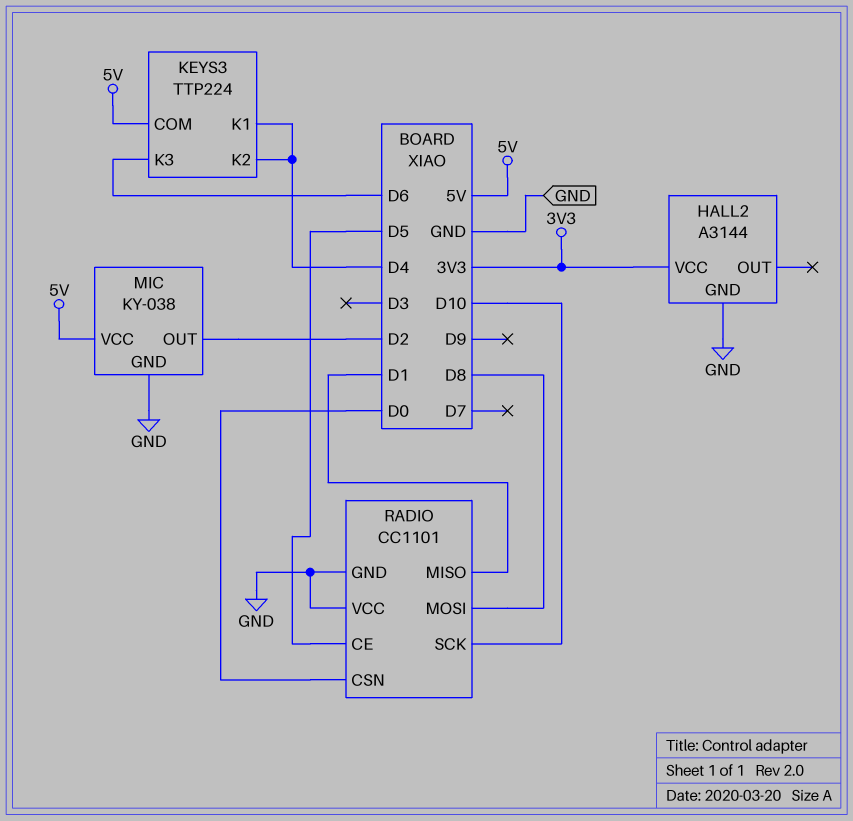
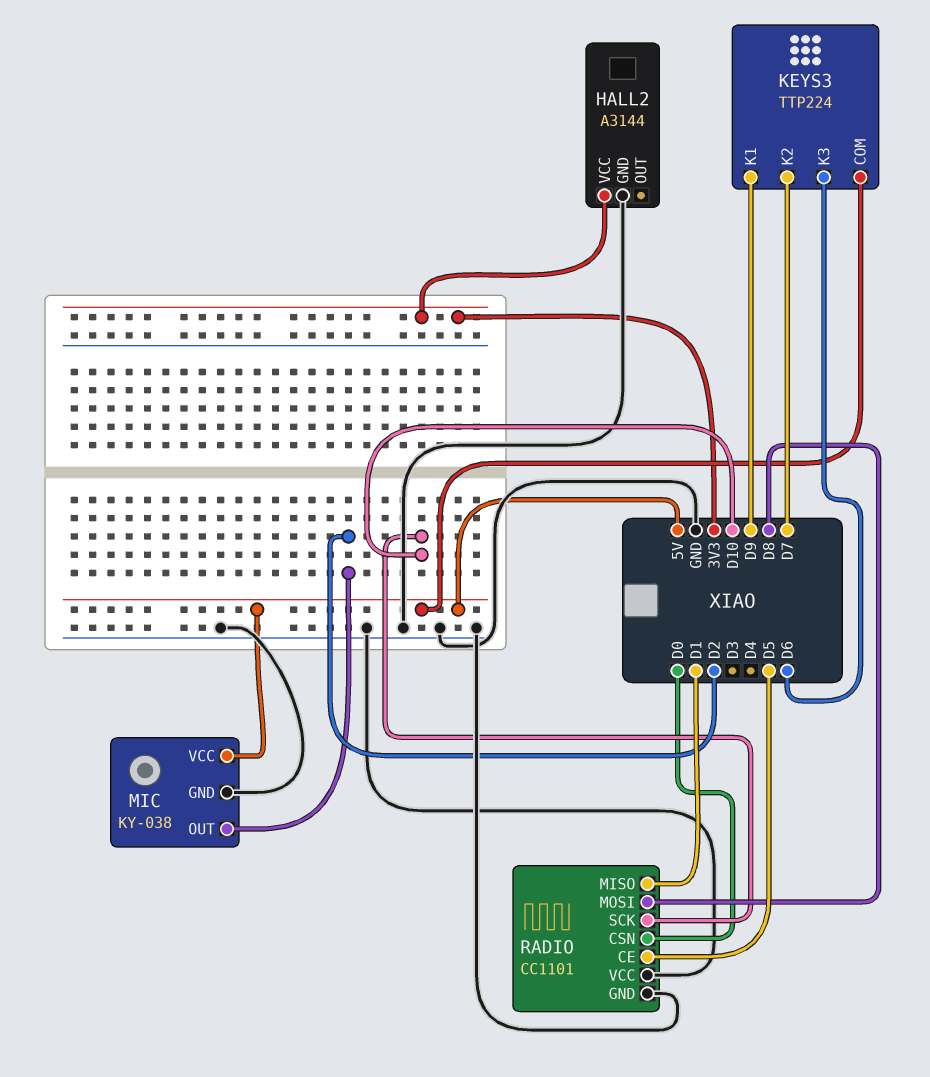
KEYS3 pin K1: D4 -> D9
KEYS3 pin K2: D4 -> D7

